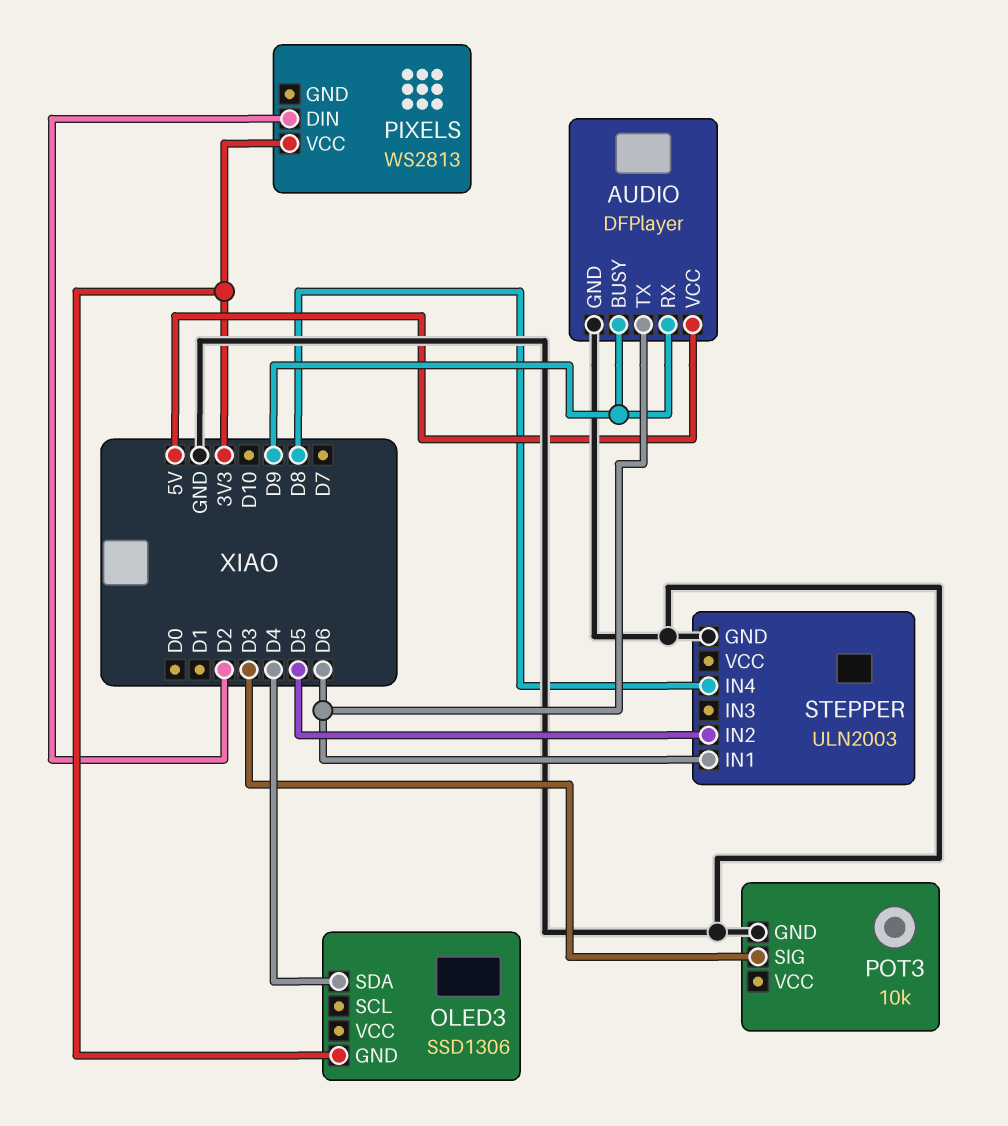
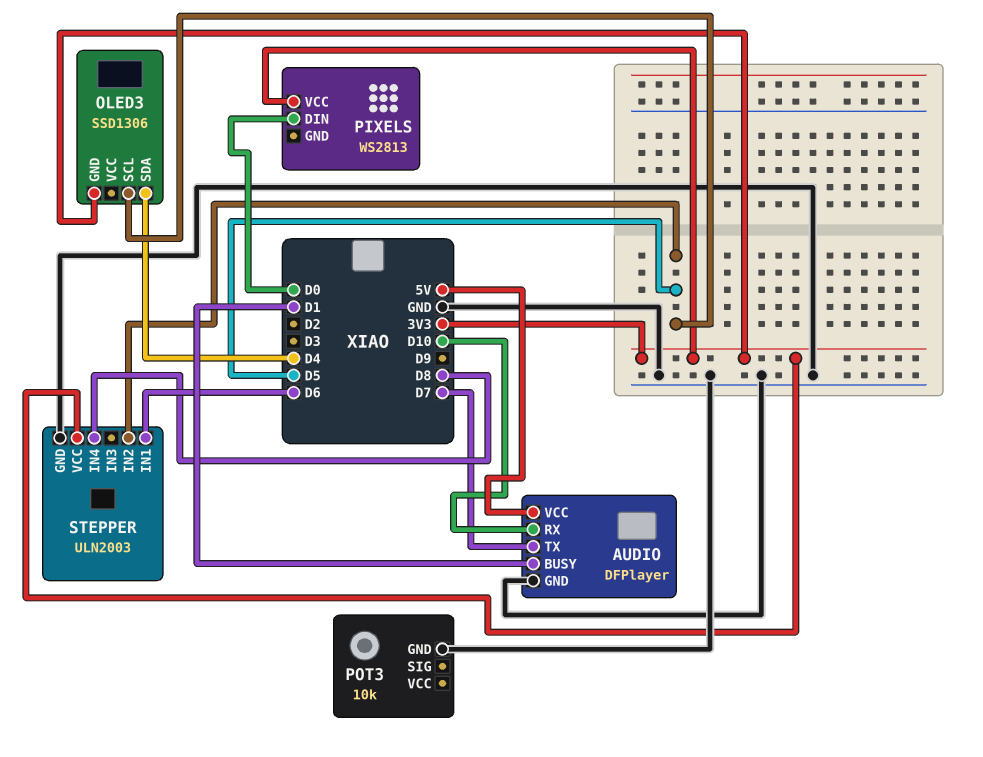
AUDIO pin BUSY: D9 -> D1
AUDIO pin RX: D9 -> D10
AUDIO pin TX: D6 -> D7
OLED3 pin SCL: none -> D5
PIXELS pin DIN: D2 -> D0
POT3 pin SIG: D3 -> none
STEPPER pin VCC: none -> 3V3

